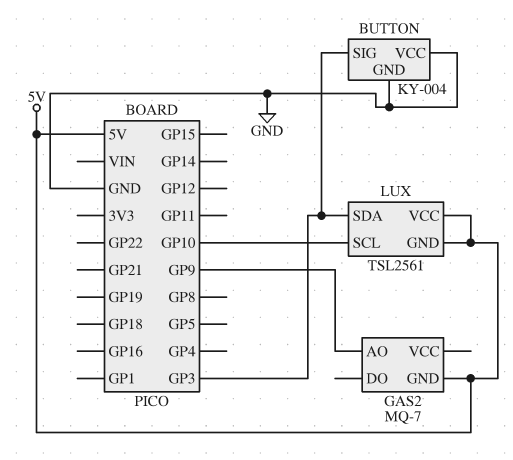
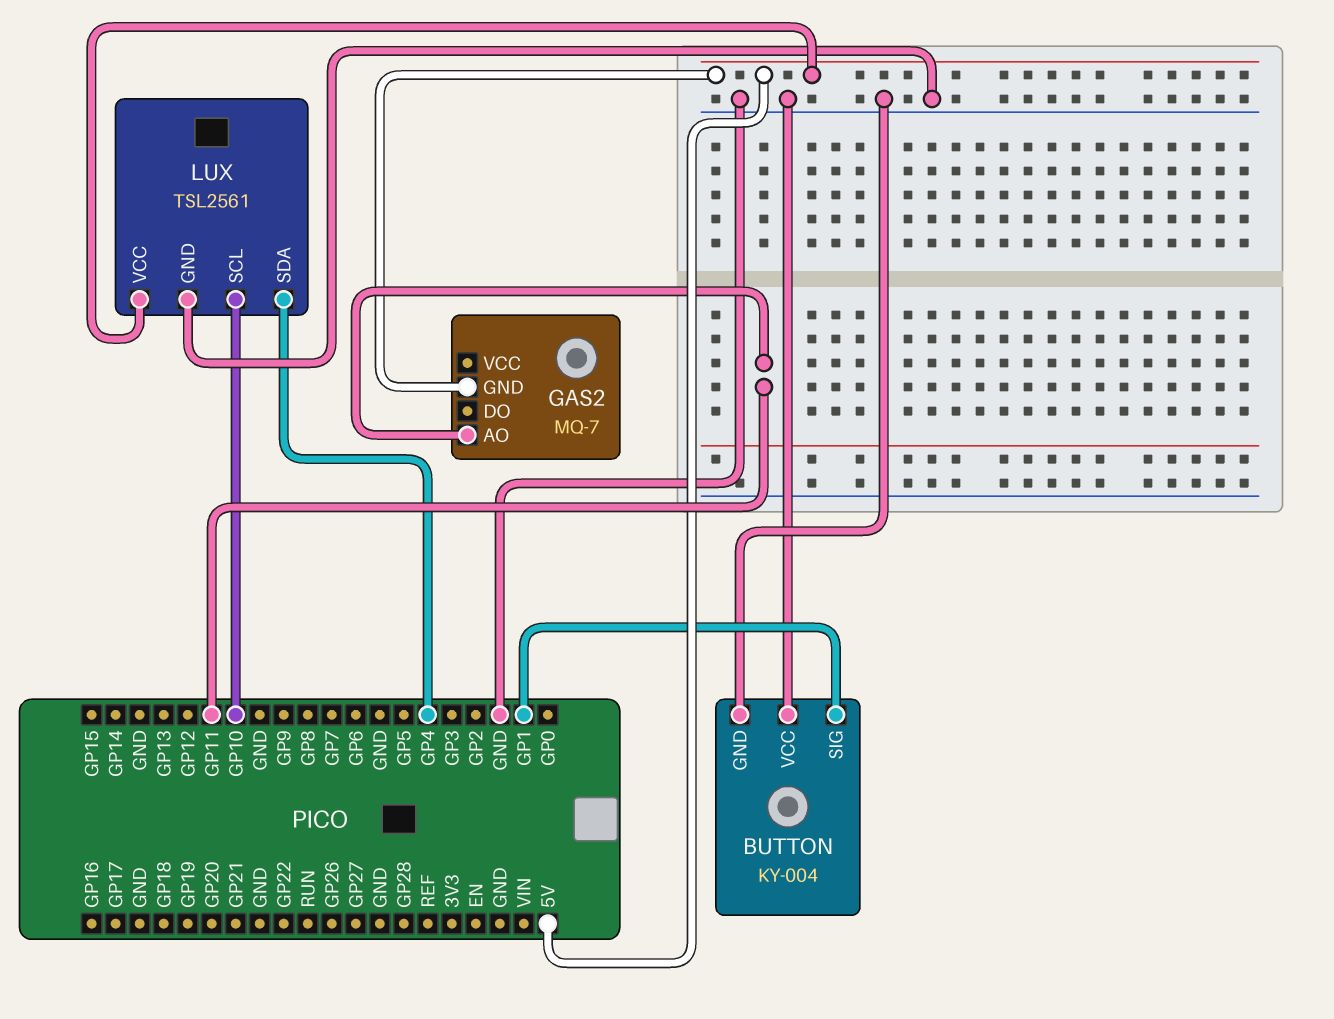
BUTTON pin SIG: GP3 -> GP1
GAS2 pin AO: GP9 -> GP11
LUX pin GND: 5V -> GND
LUX pin SDA: GP3 -> GP4

